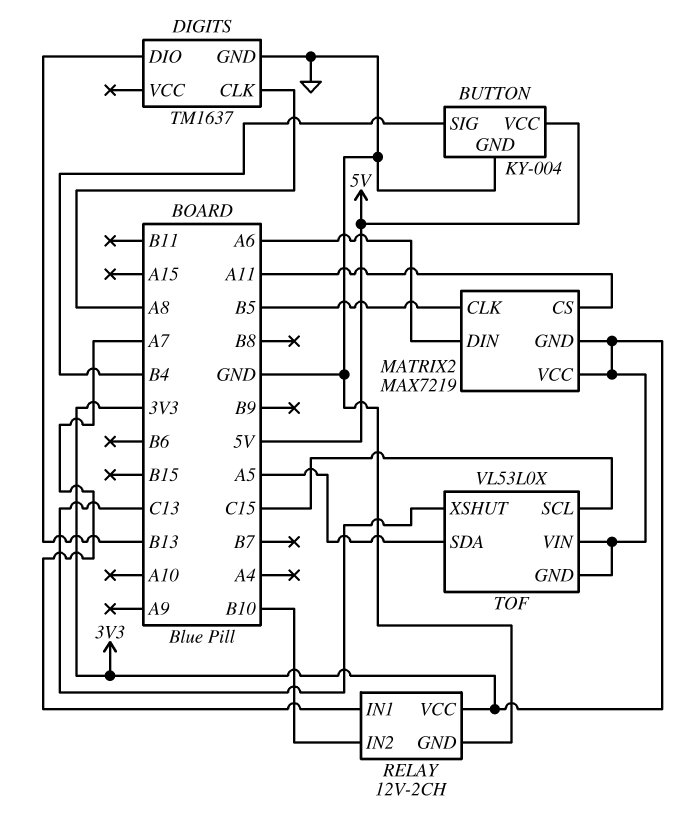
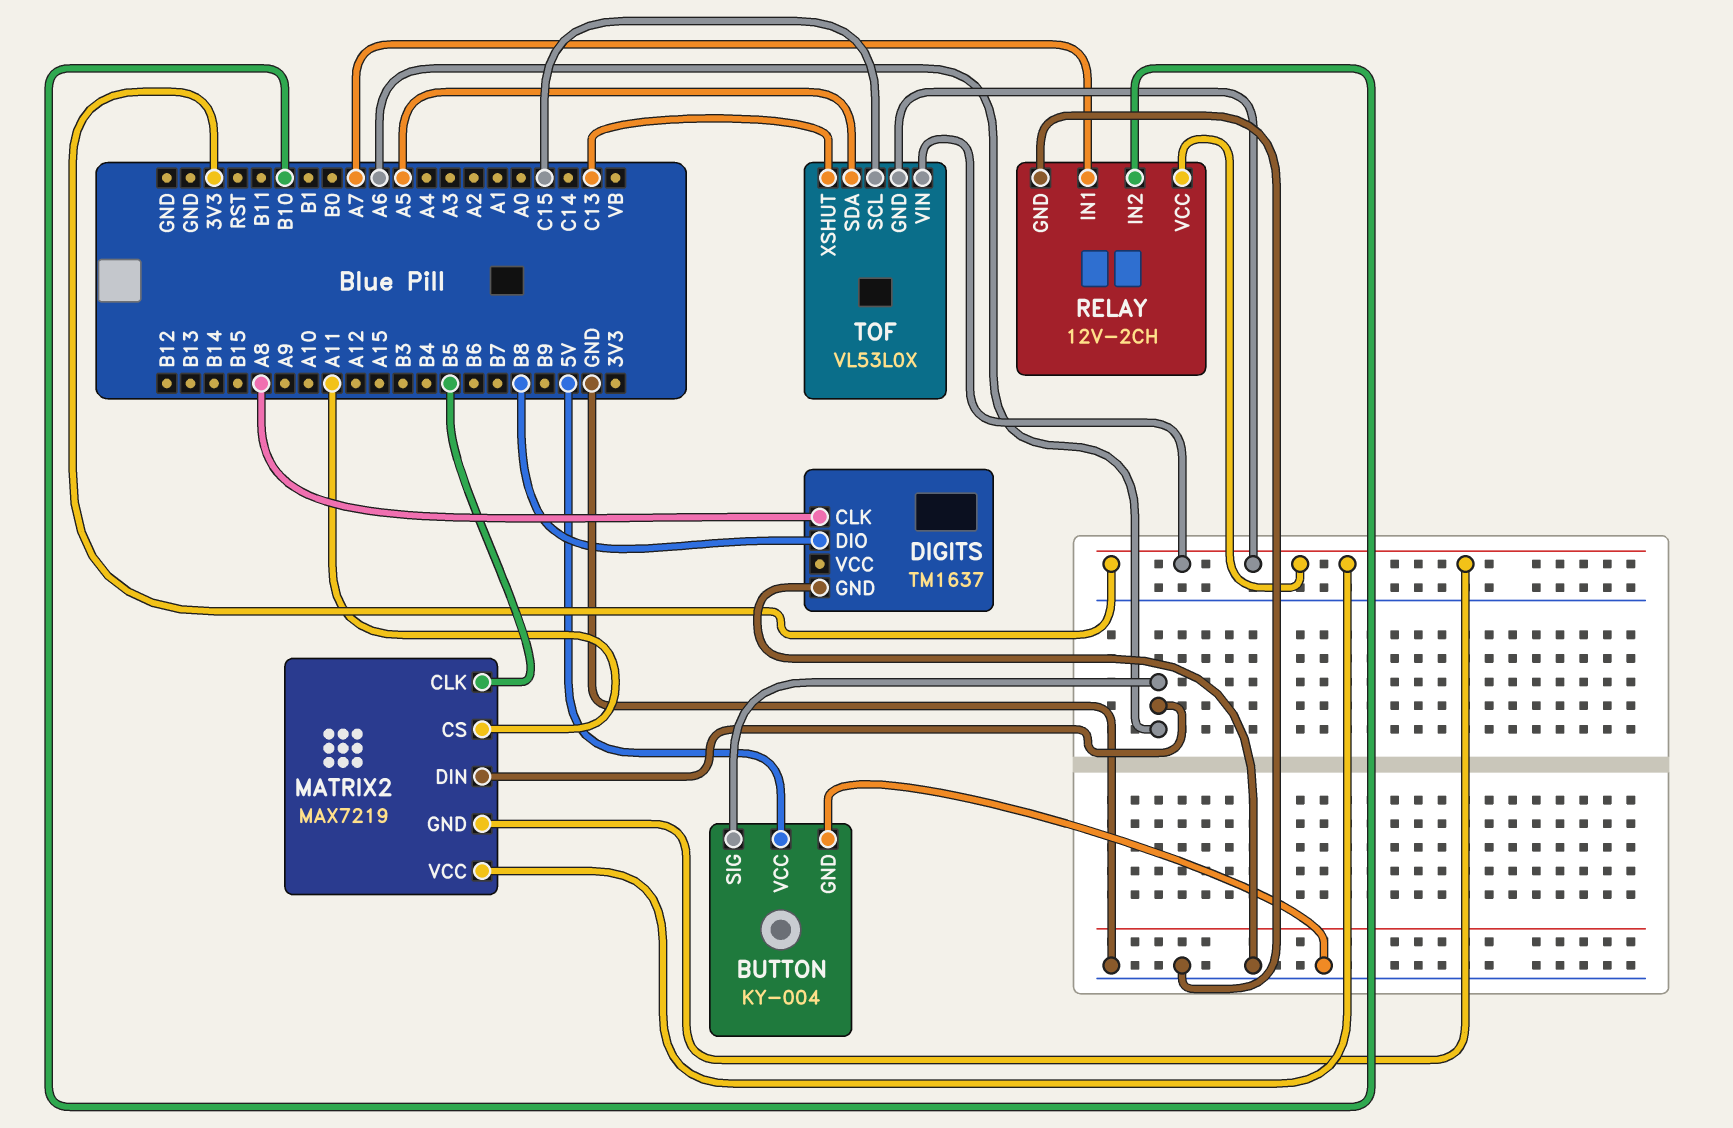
BUTTON pin SIG: B4 -> A6
DIGITS pin DIO: B13 -> B8

